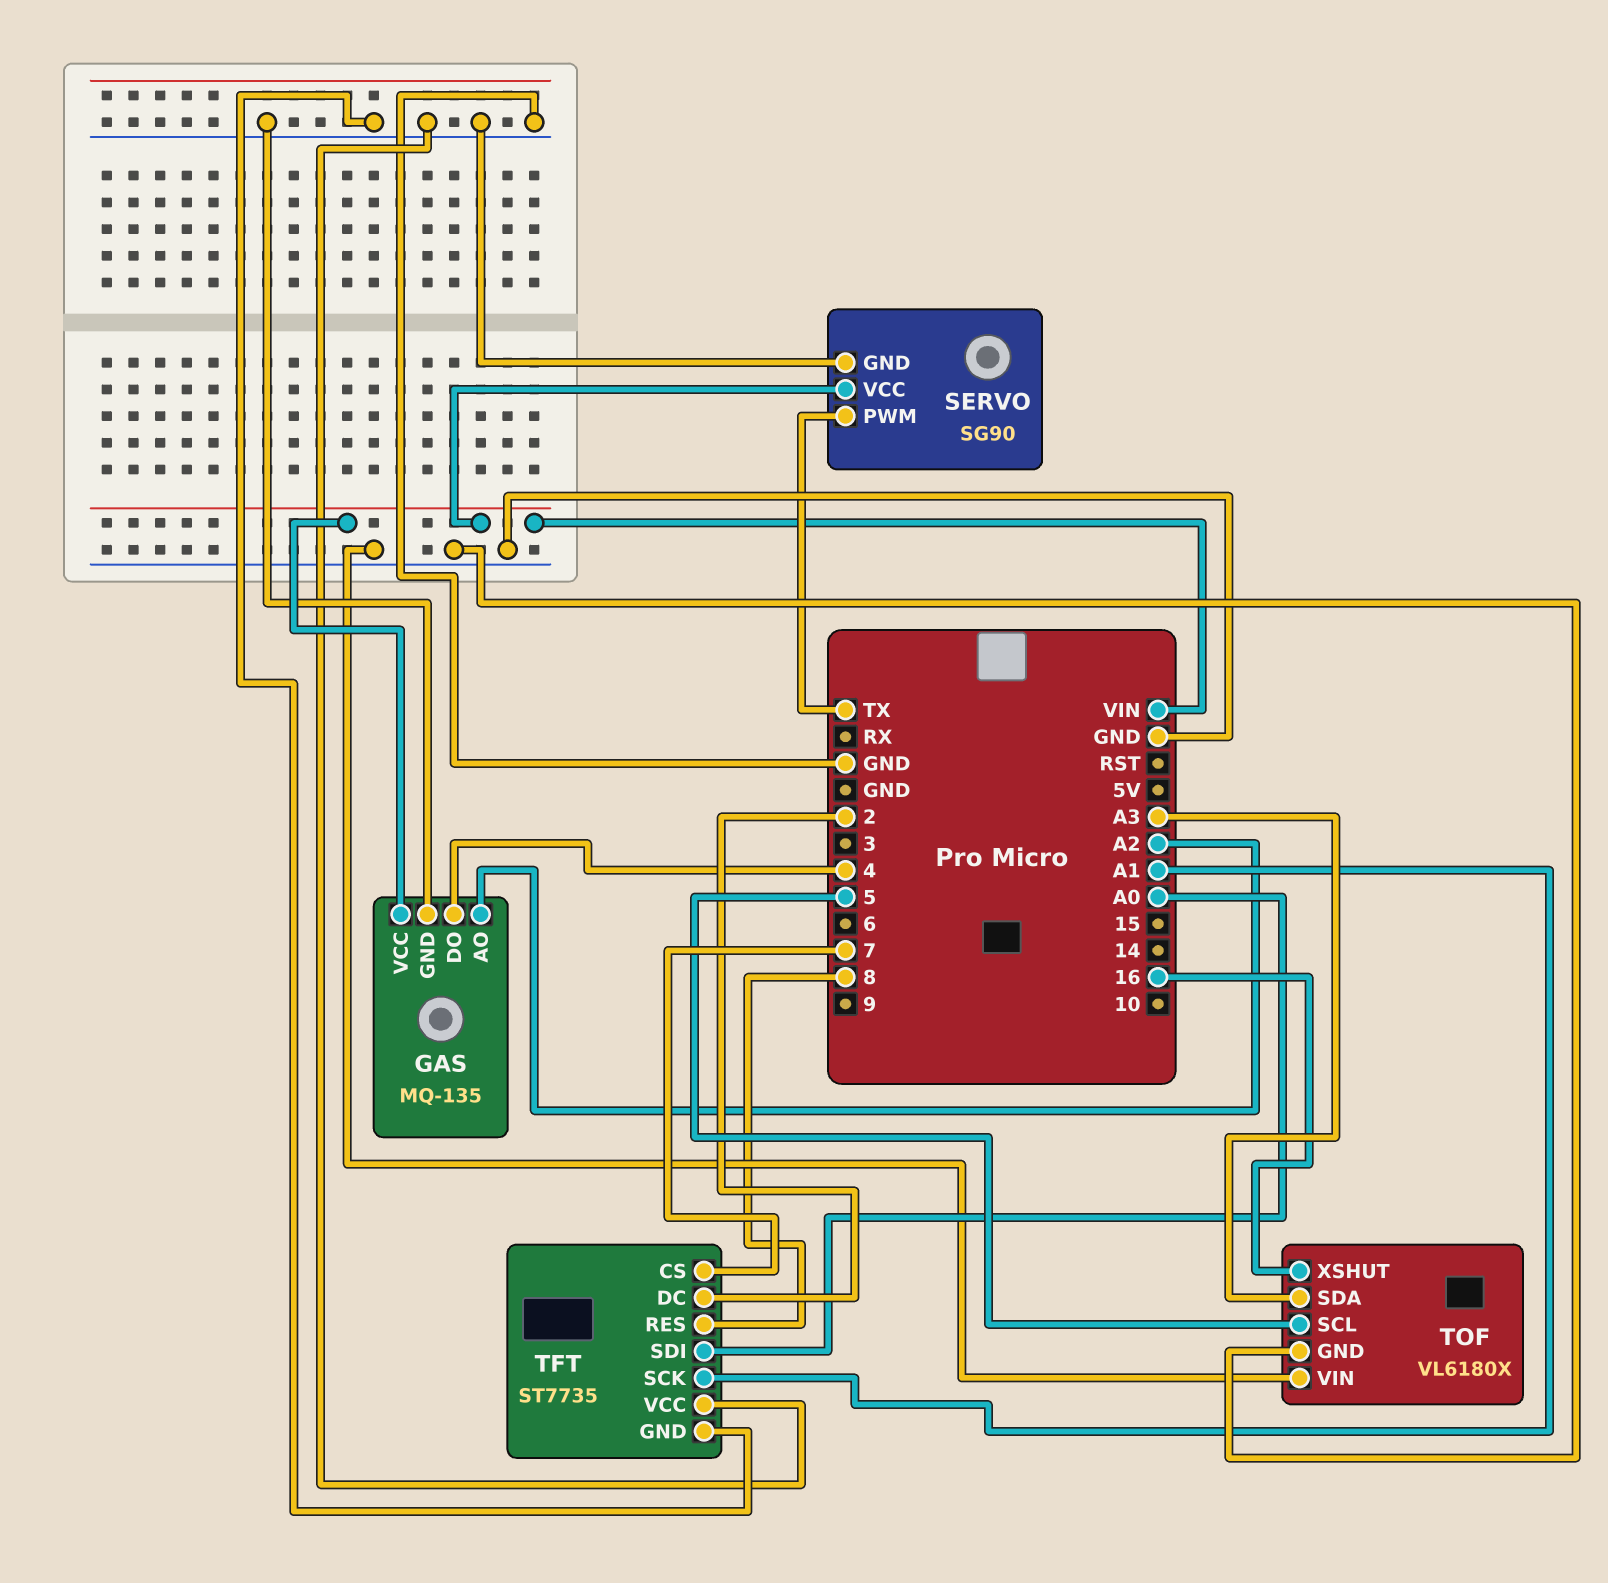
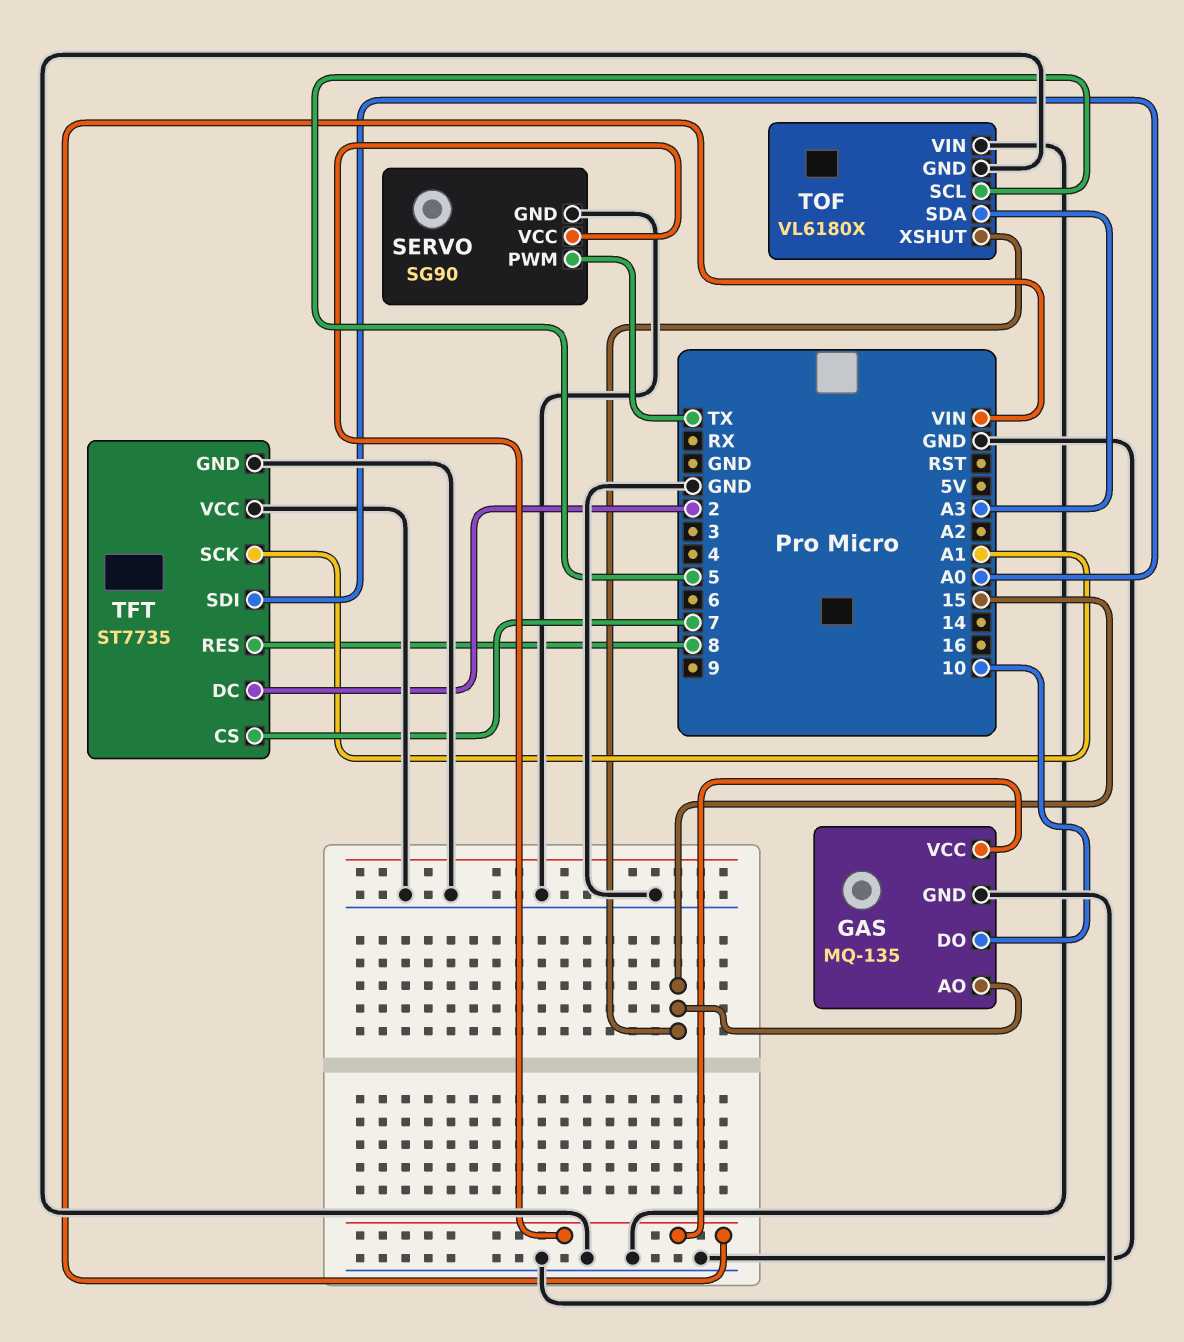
GAS pin AO: A2 -> 15
GAS pin DO: 4 -> 10
TOF pin XSHUT: 16 -> 15

